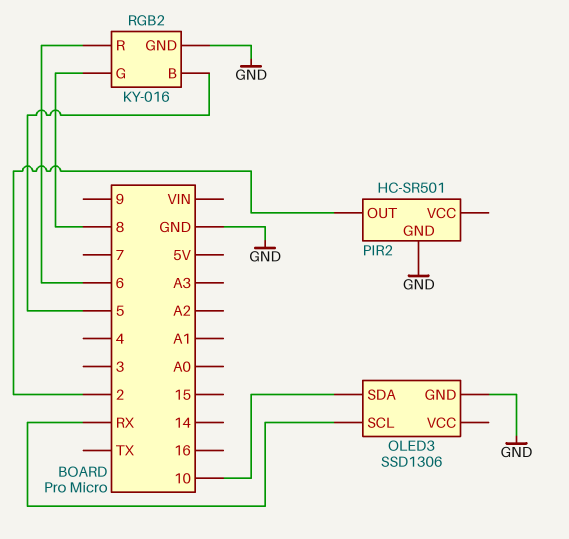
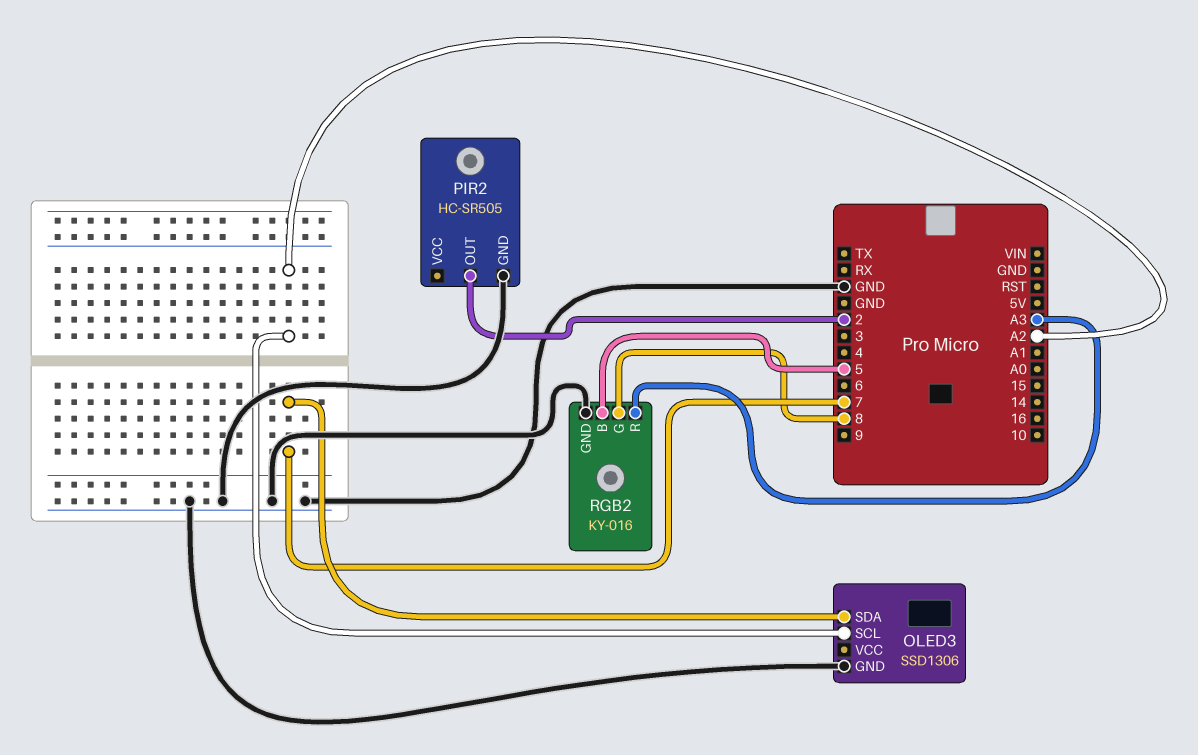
OLED3 pin SCL: RX -> A2
OLED3 pin SDA: 10 -> 7
PIR2: HC-SR501 -> HC-SR505
RGB2 pin R: 6 -> A3

